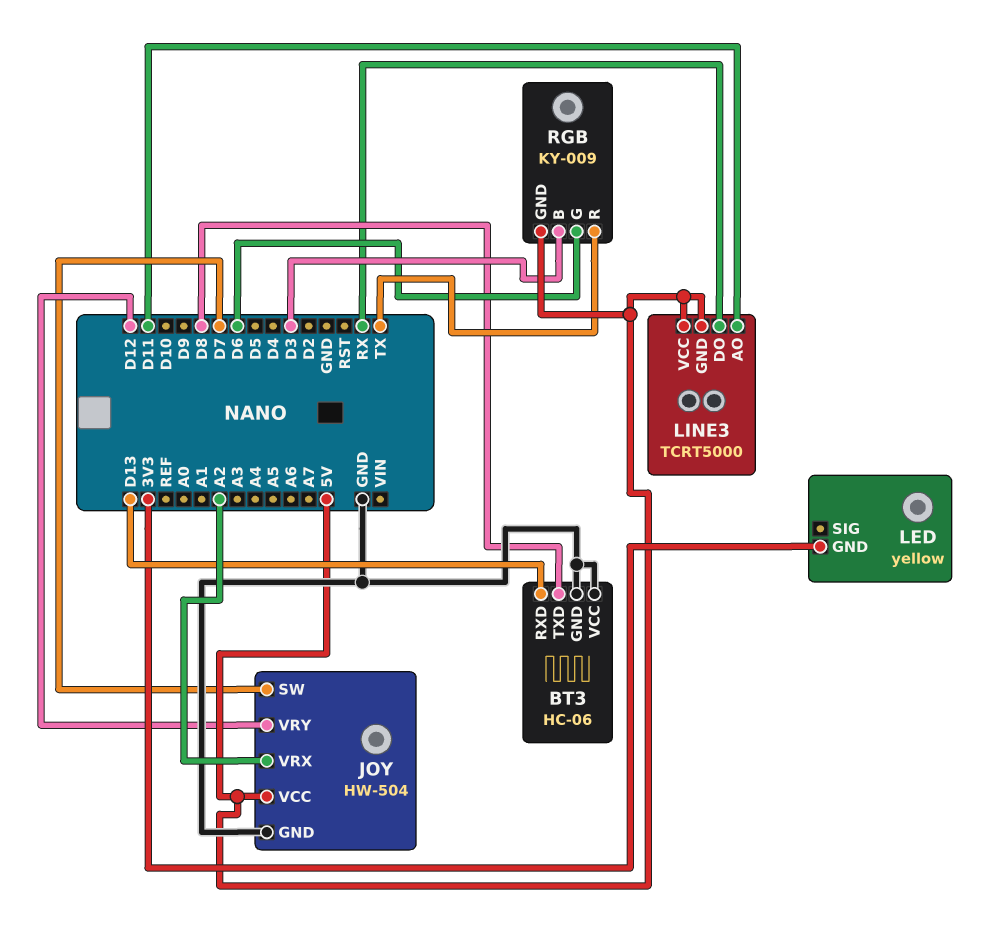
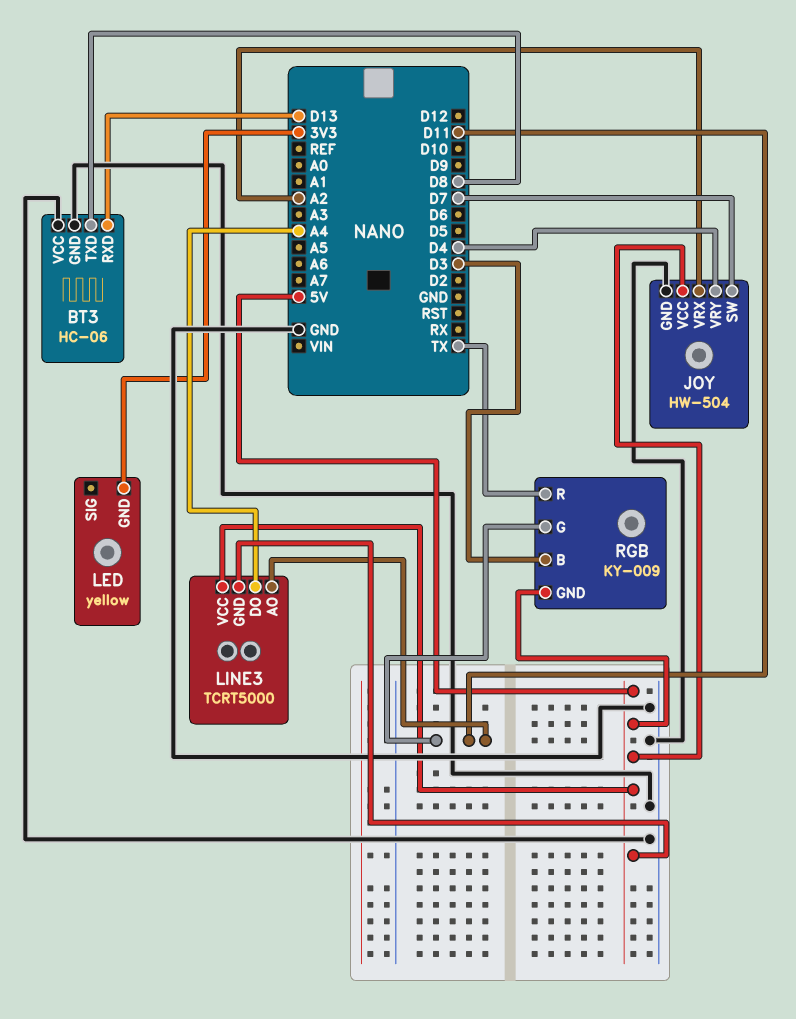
JOY pin VRY: D12 -> D4
LINE3 pin DO: RX -> A4
RGB pin G: D6 -> D11

